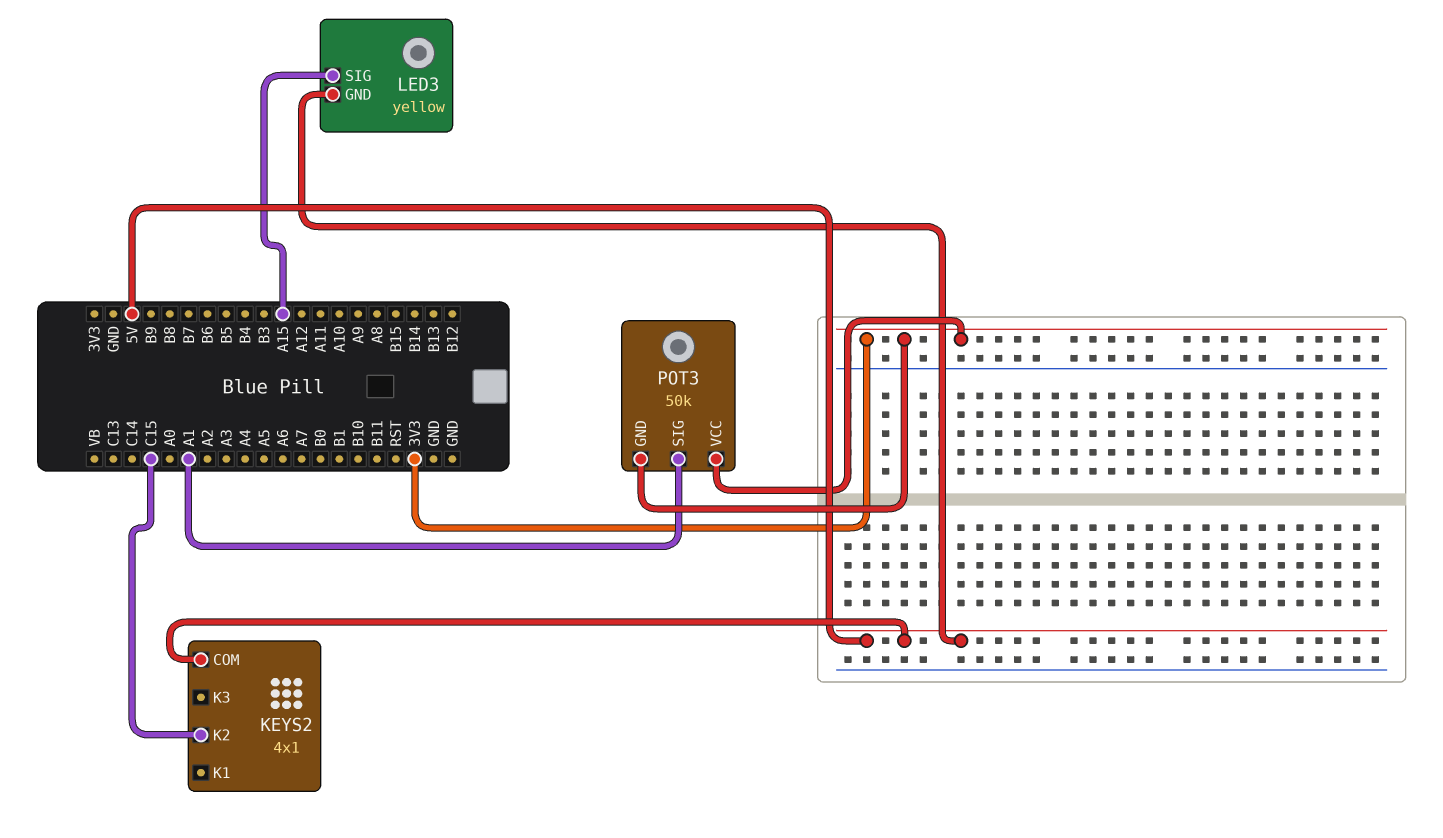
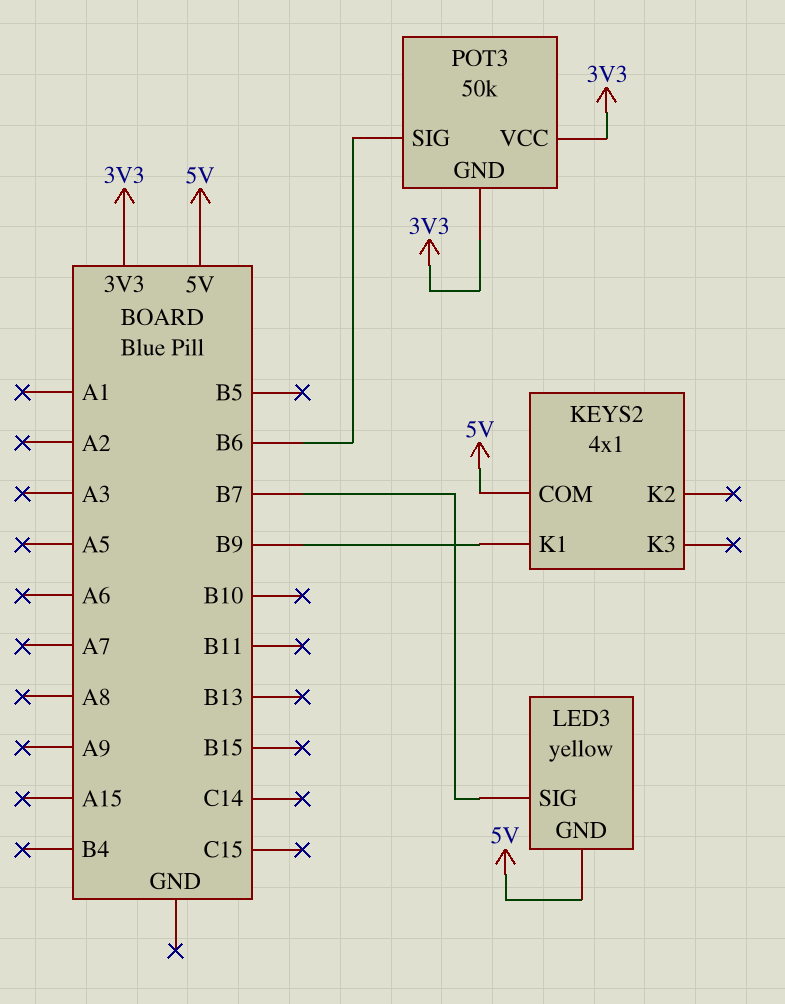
KEYS2 pin K1: none -> B9
KEYS2 pin K2: C15 -> none
LED3 pin SIG: A15 -> B7
POT3 pin SIG: A1 -> B6

